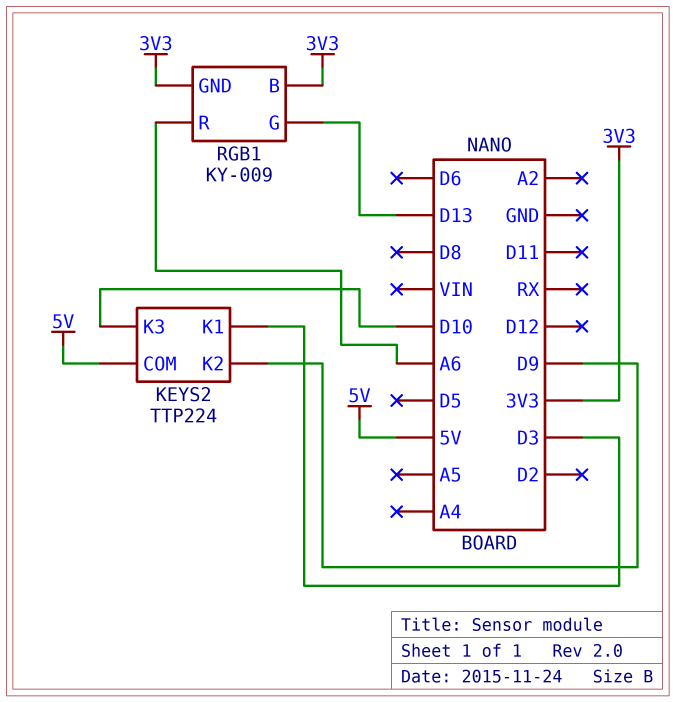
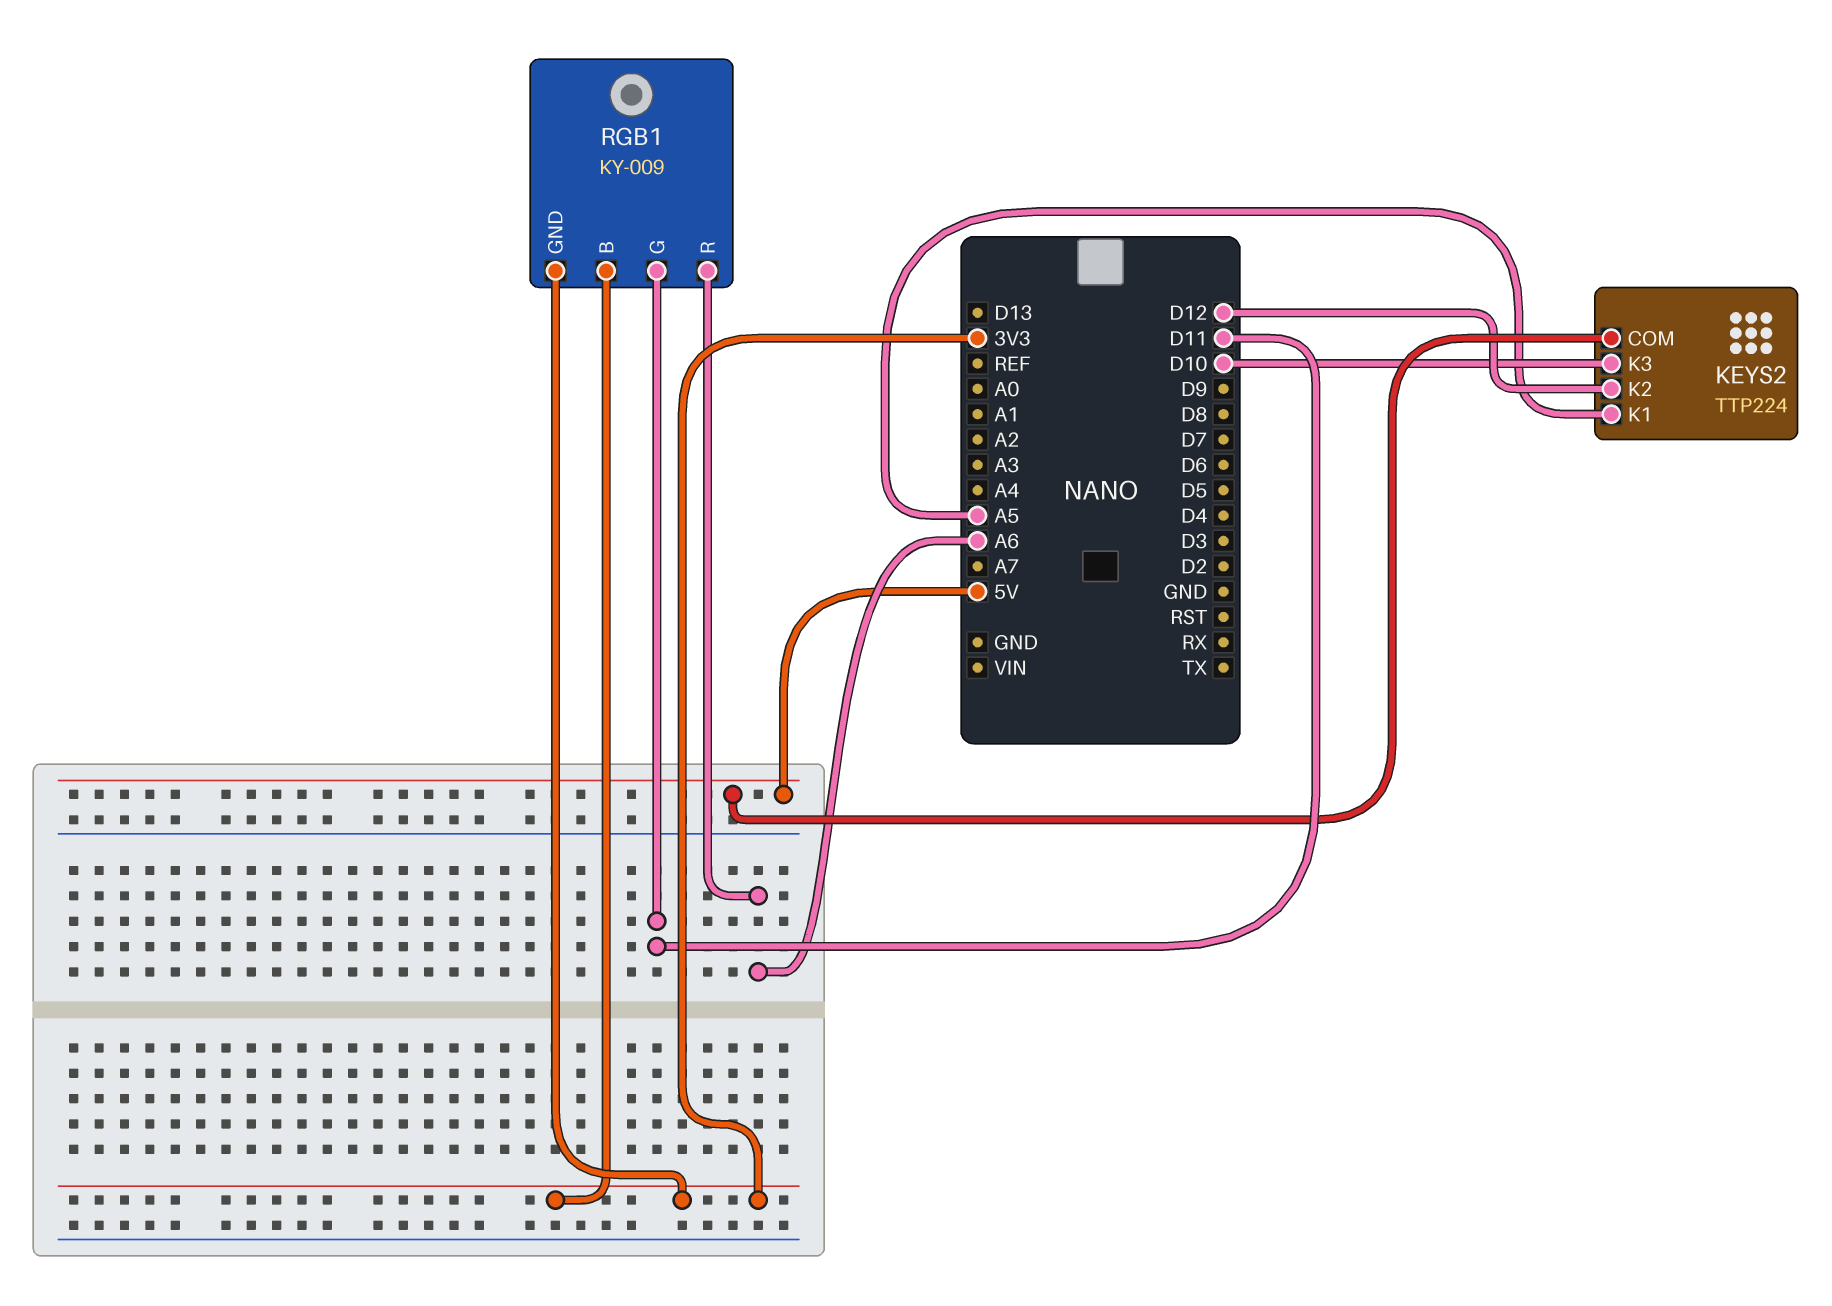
KEYS2 pin K1: D3 -> A5
KEYS2 pin K2: D9 -> D12
RGB1 pin G: D13 -> D11

